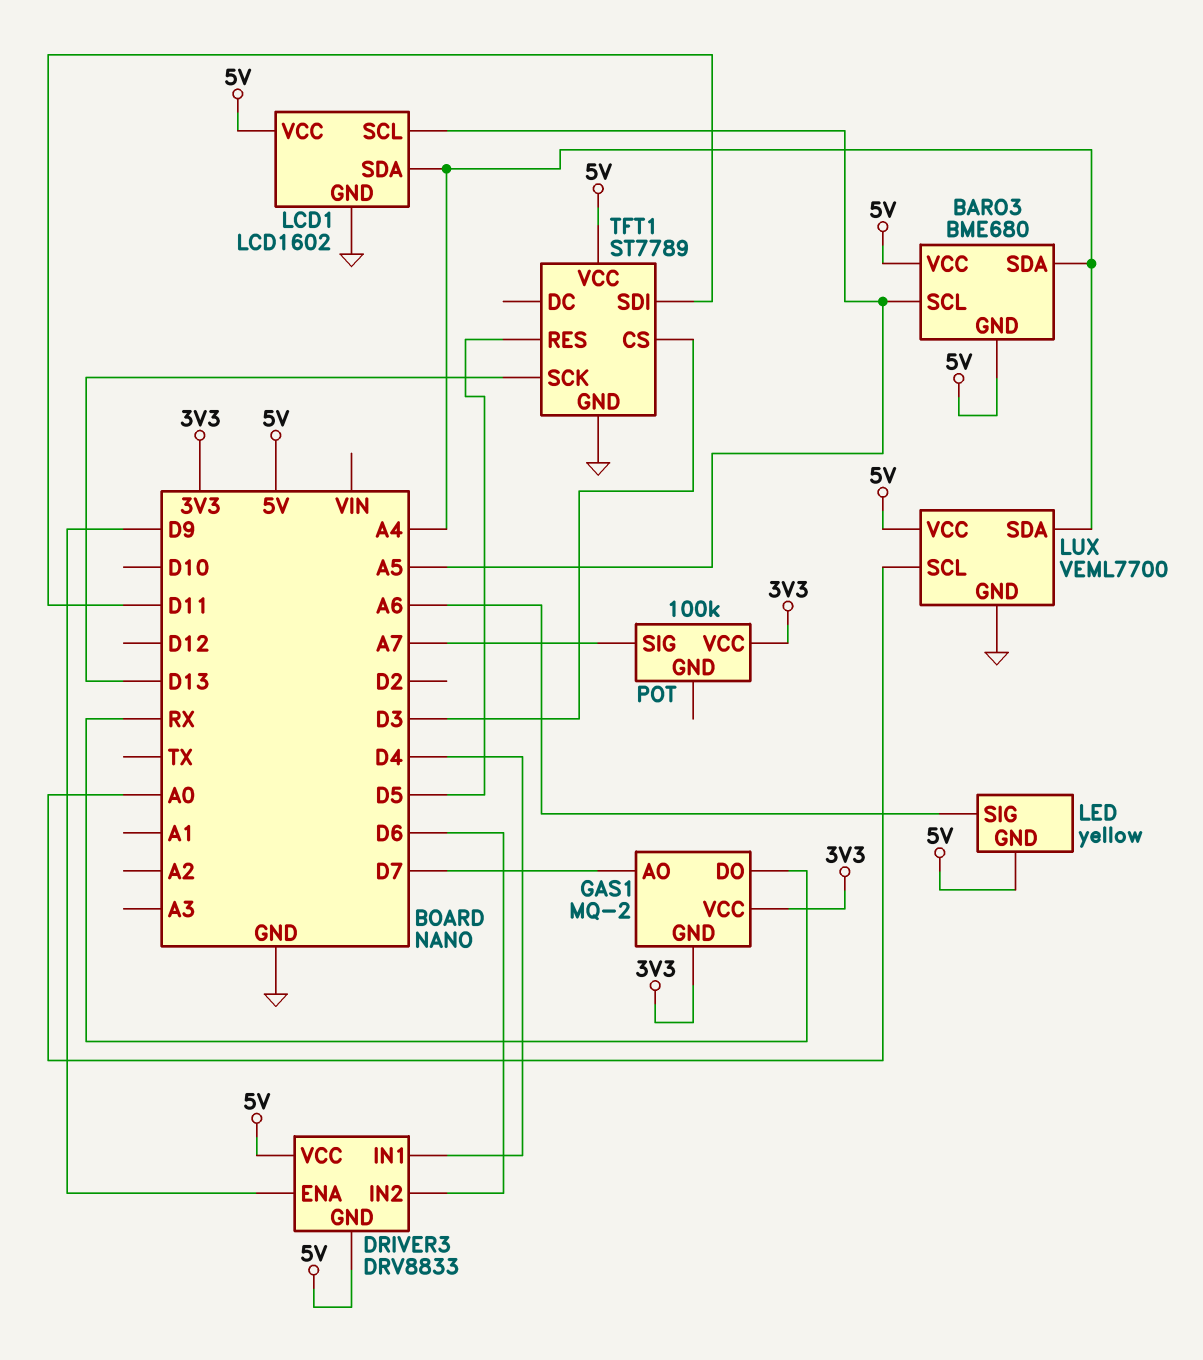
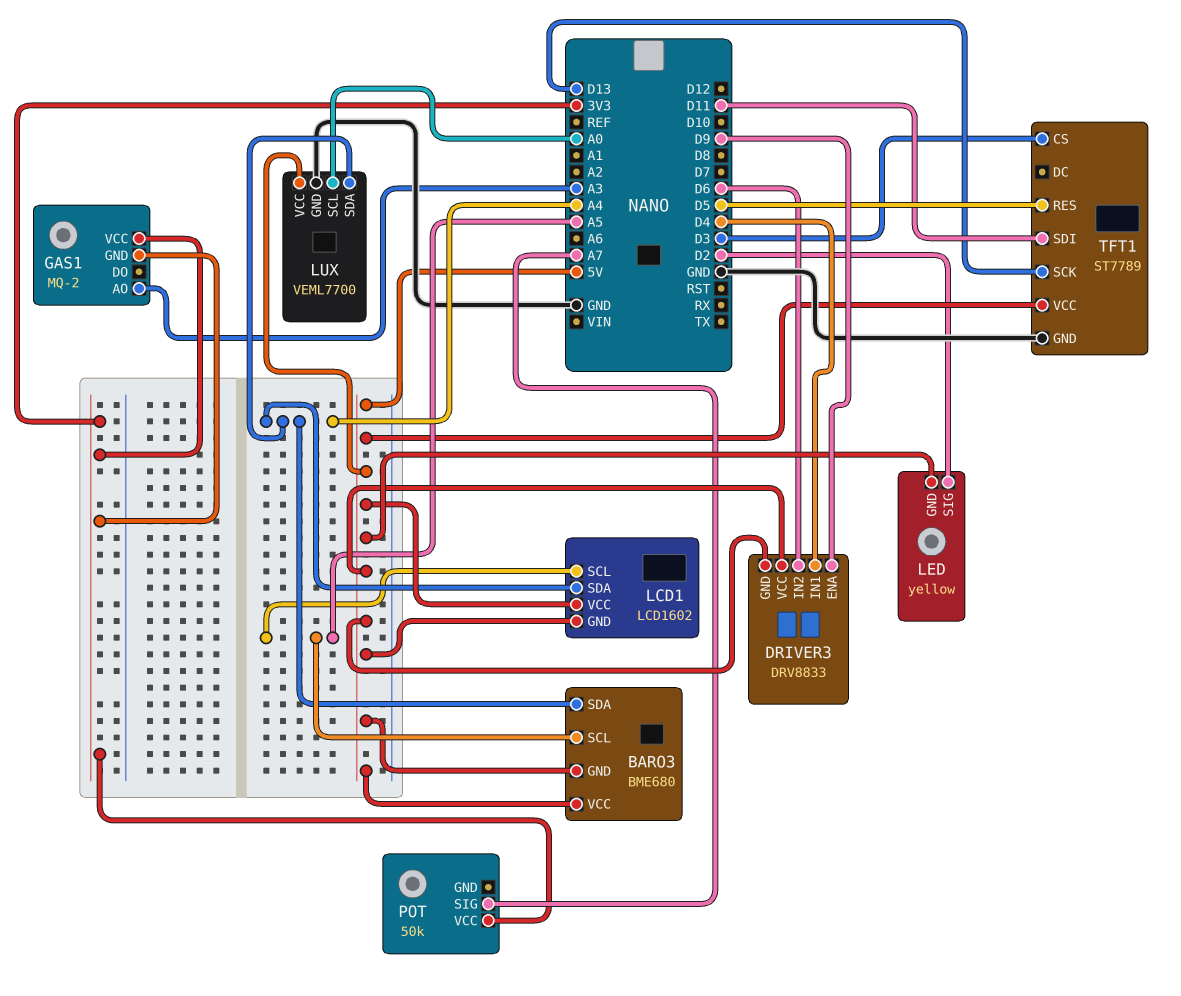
GAS1 pin AO: D7 -> A3
GAS1 pin DO: RX -> none
LCD1 pin GND: GND -> 5V
LED pin SIG: A6 -> D2
POT: 100k -> 50k

